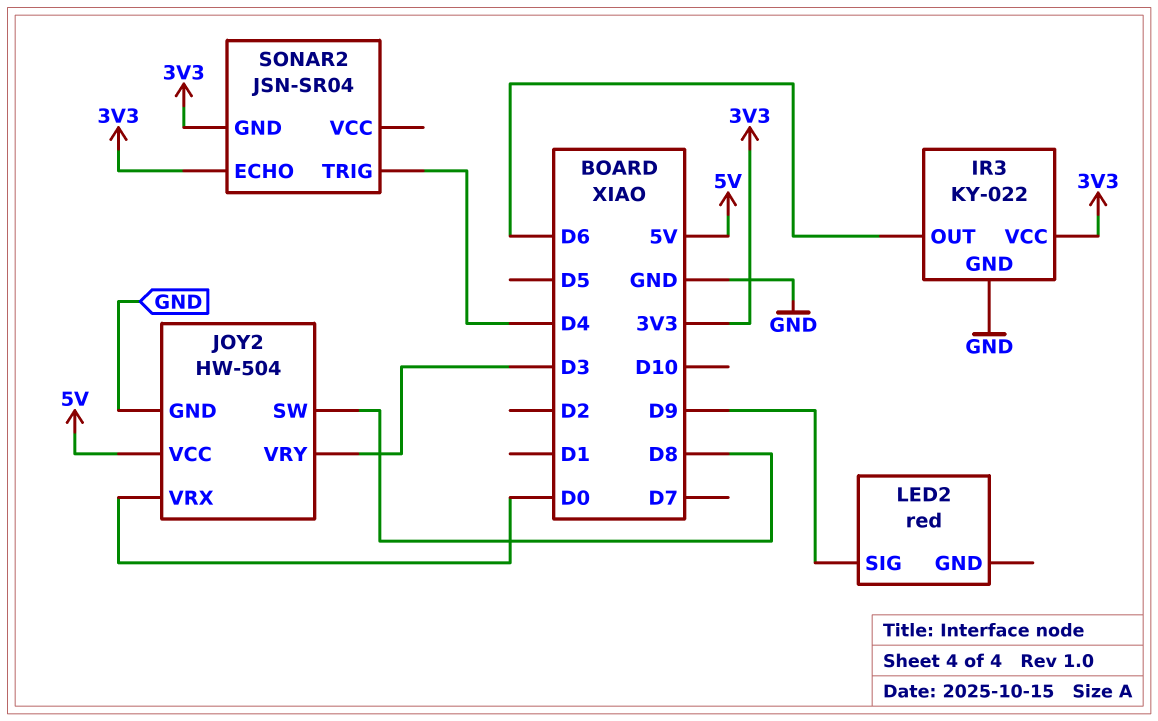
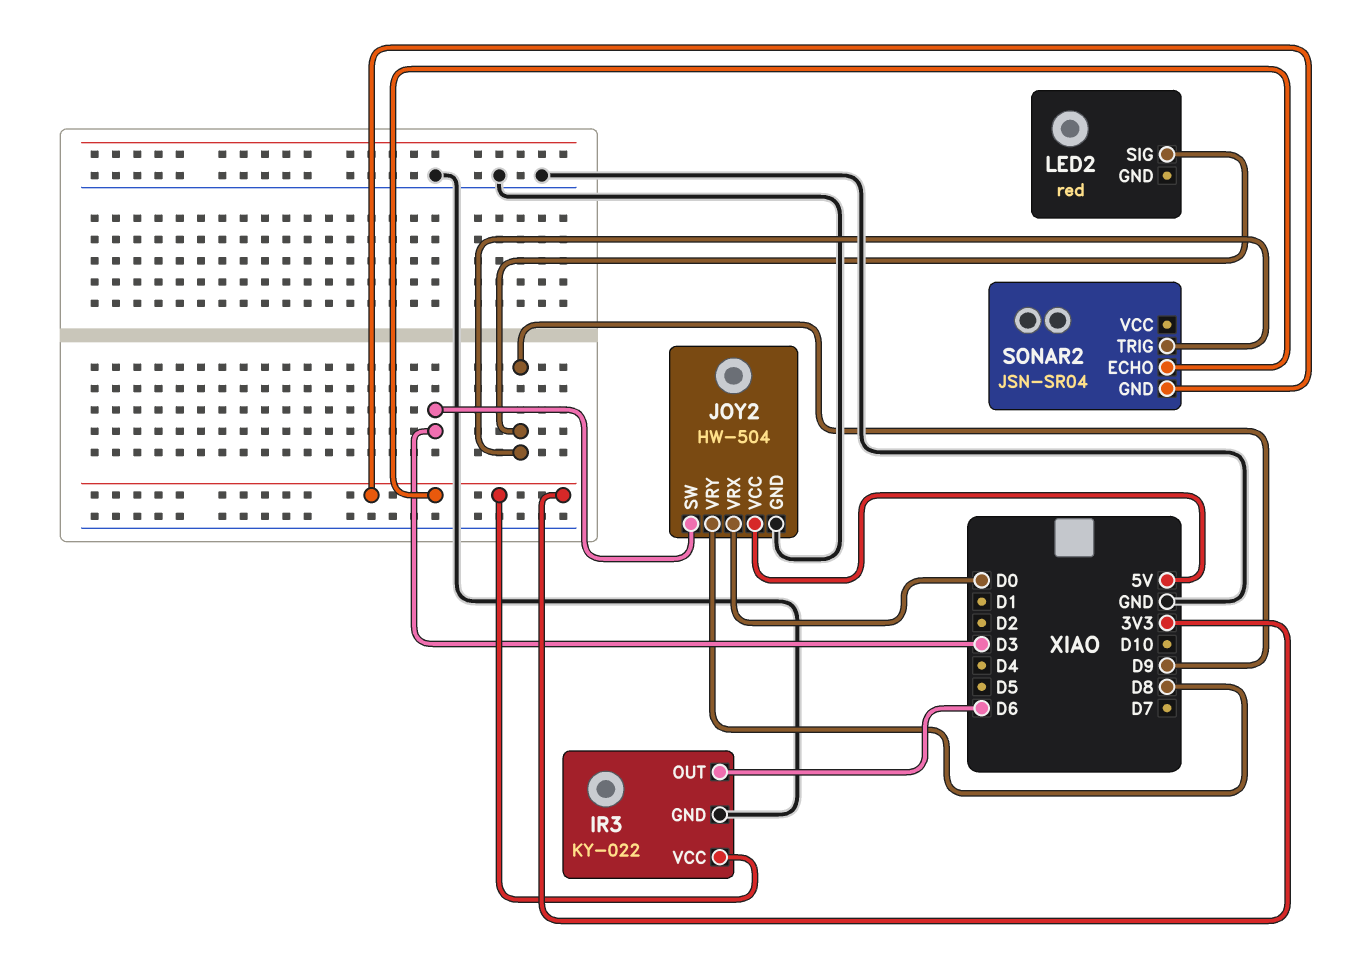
JOY2 pin SW: D8 -> D3
JOY2 pin VRY: D3 -> D8
SONAR2 pin TRIG: D4 -> D9

